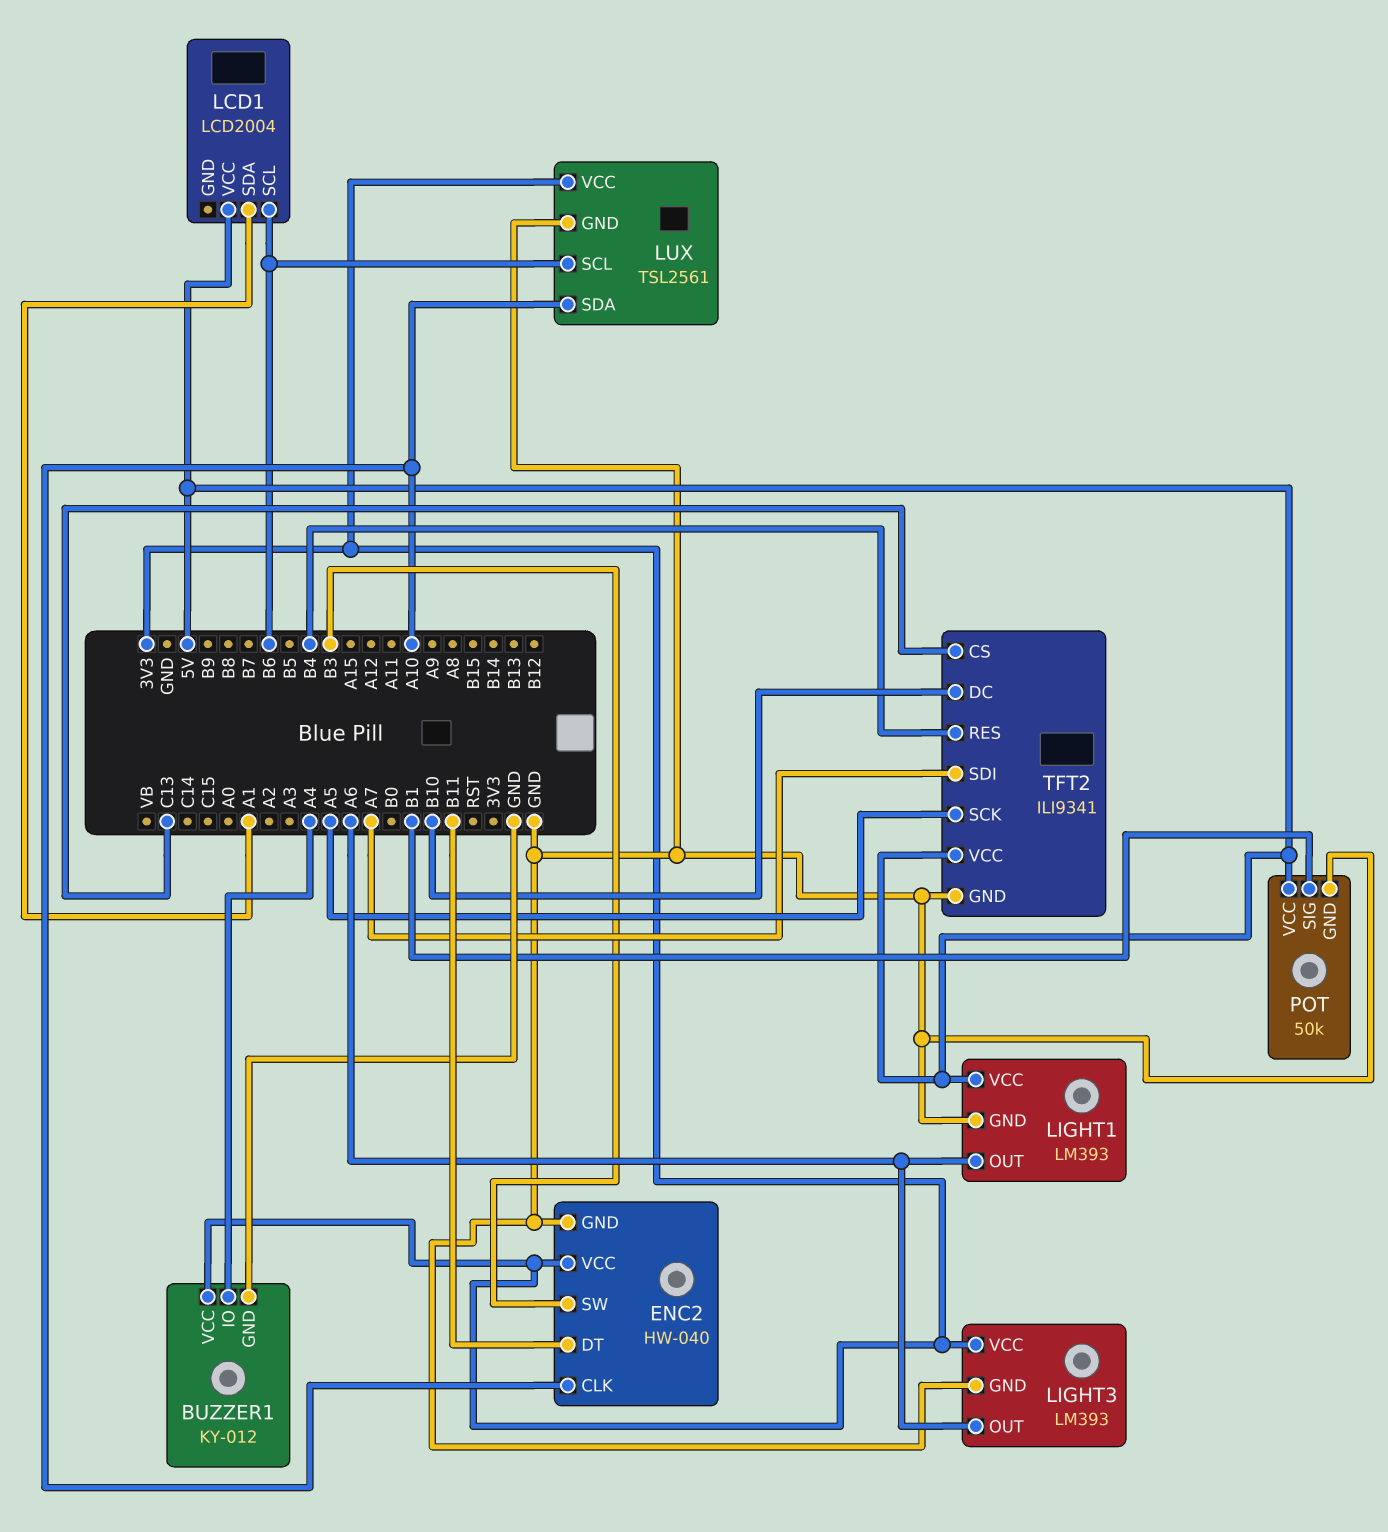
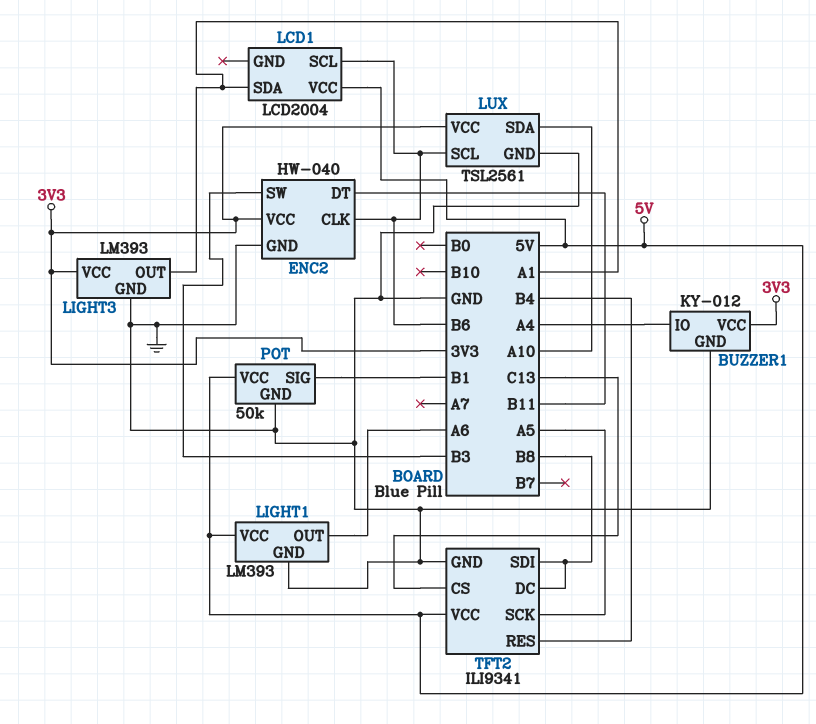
ENC2 pin CLK: A10 -> B6
LIGHT3 pin OUT: A6 -> A1
TFT2 pin DC: B10 -> B8
TFT2 pin SDI: A7 -> B8

